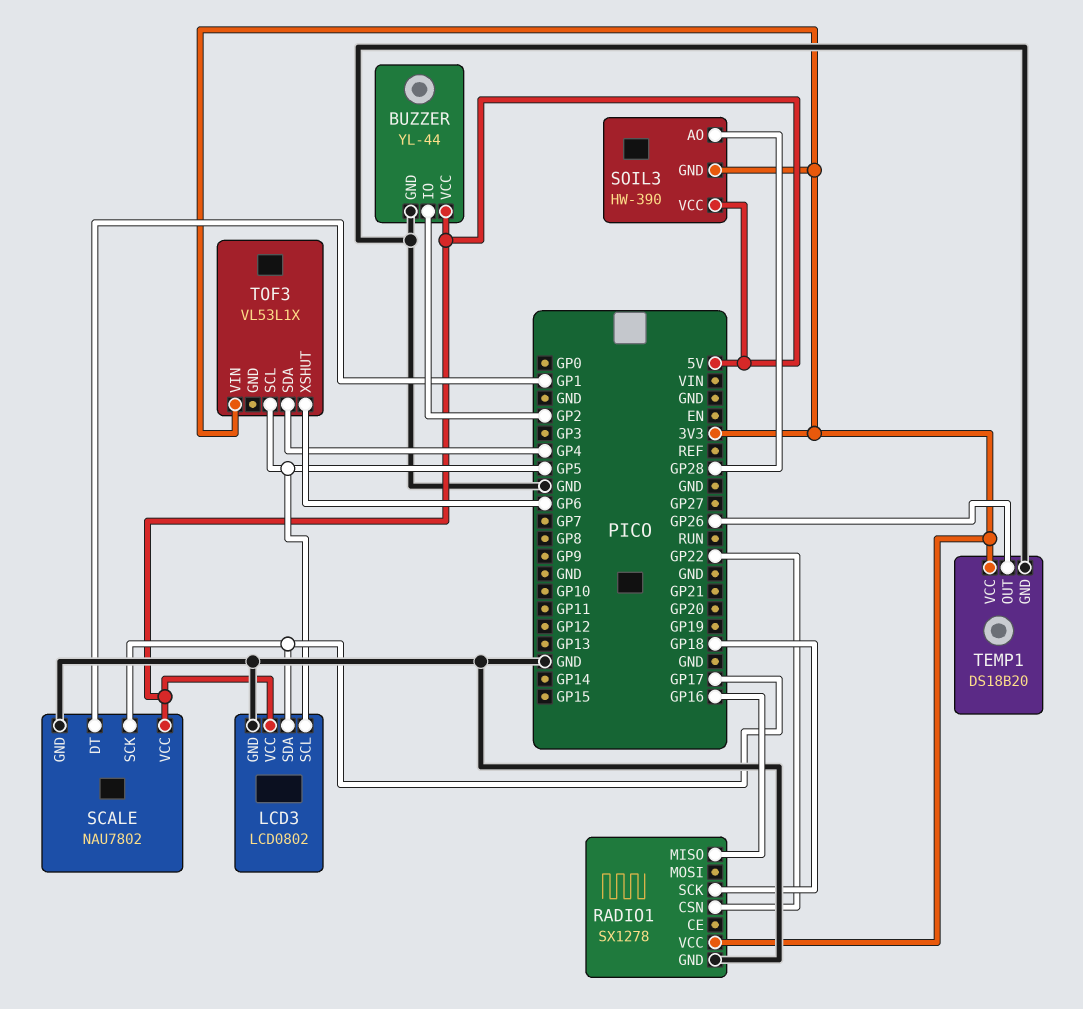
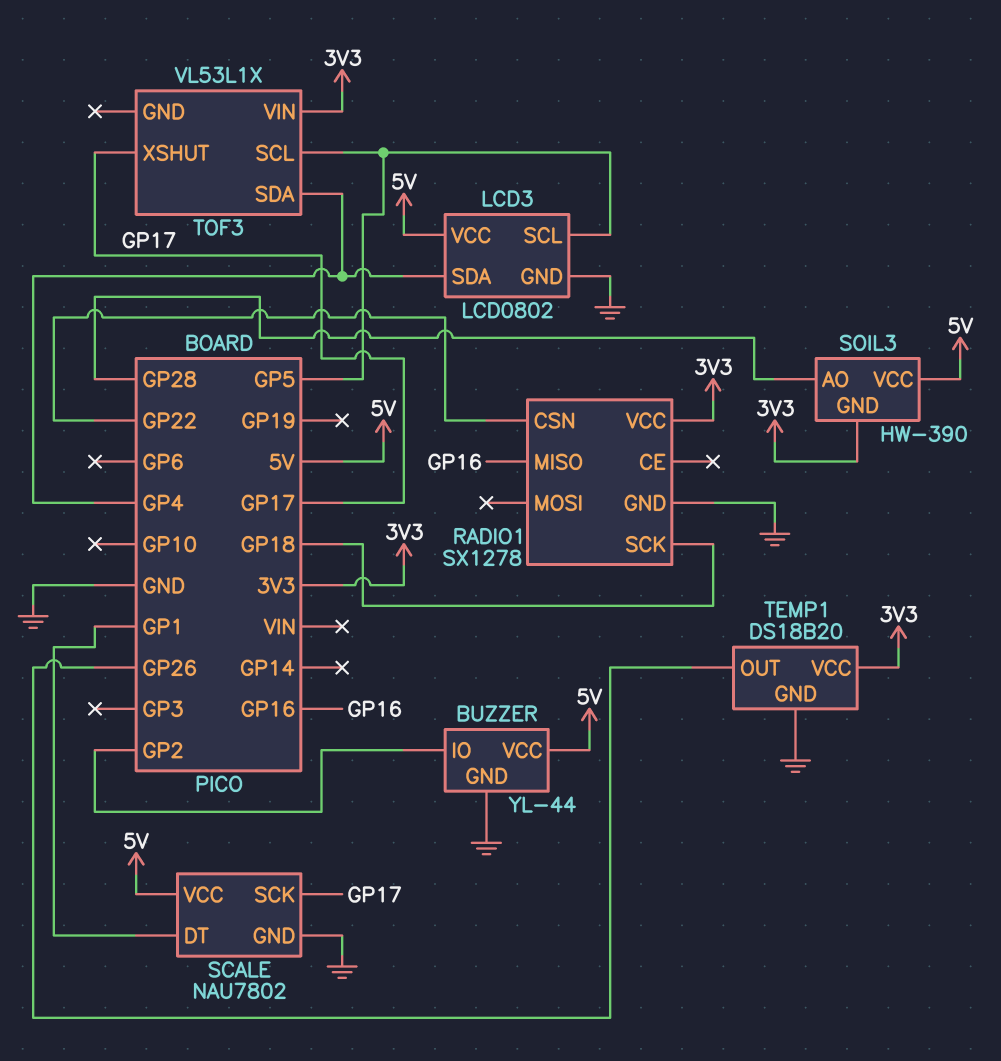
LCD3 pin SDA: GP17 -> GP4
TOF3 pin XSHUT: GP6 -> GP17

